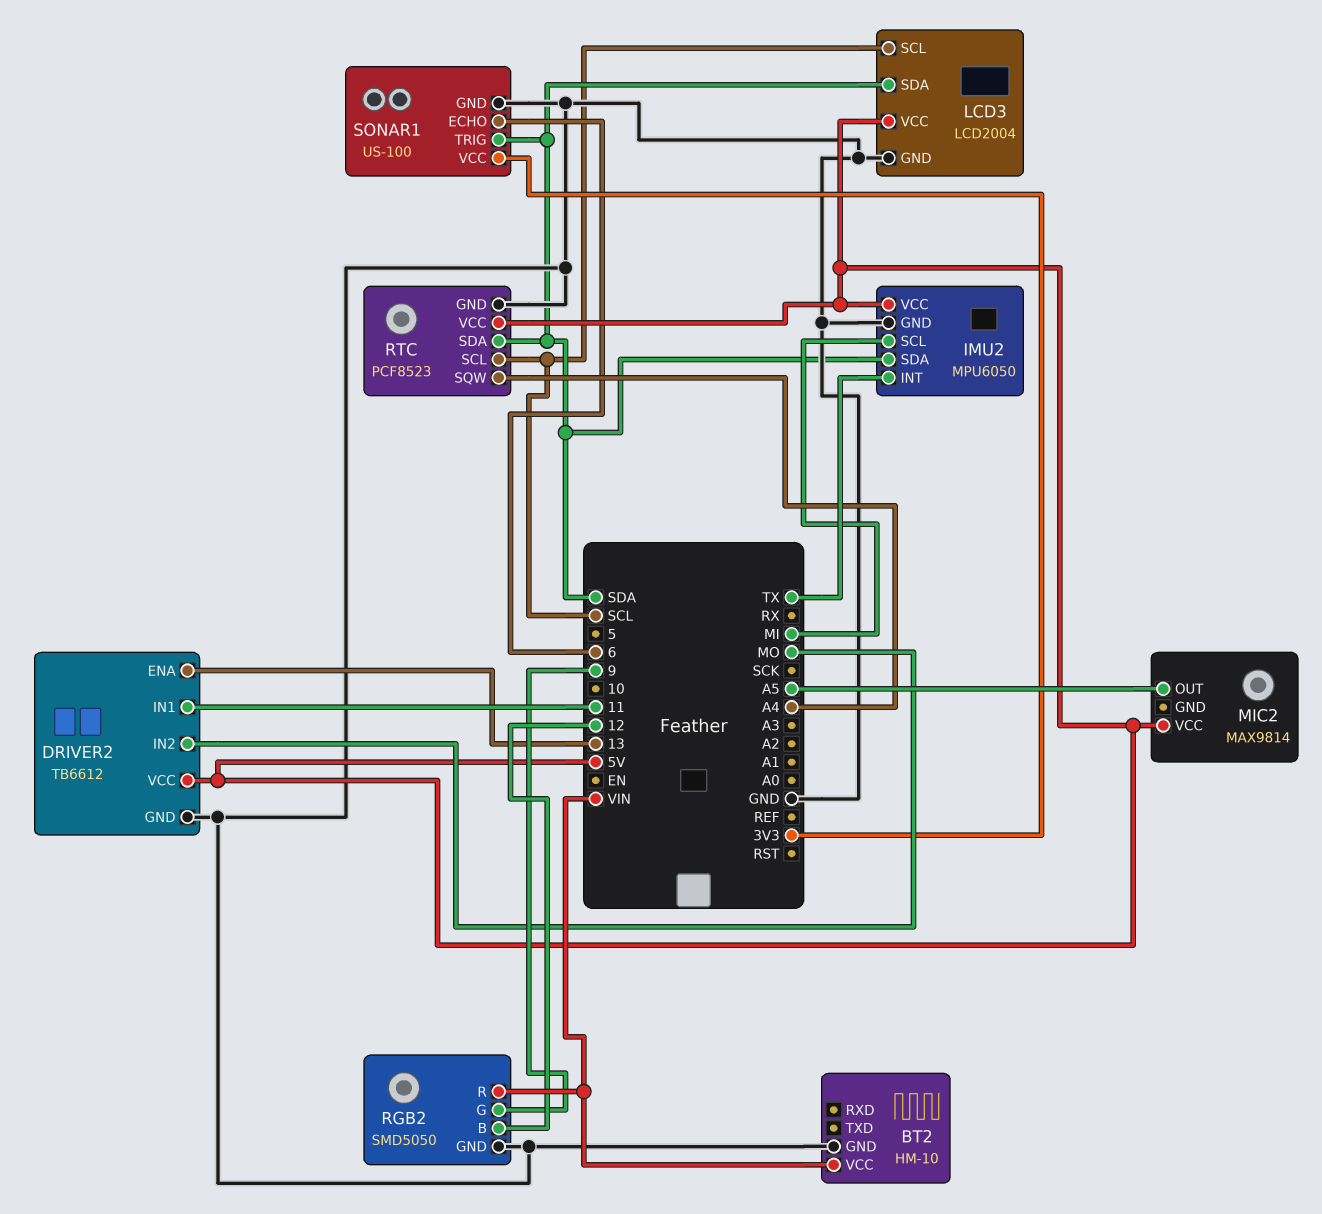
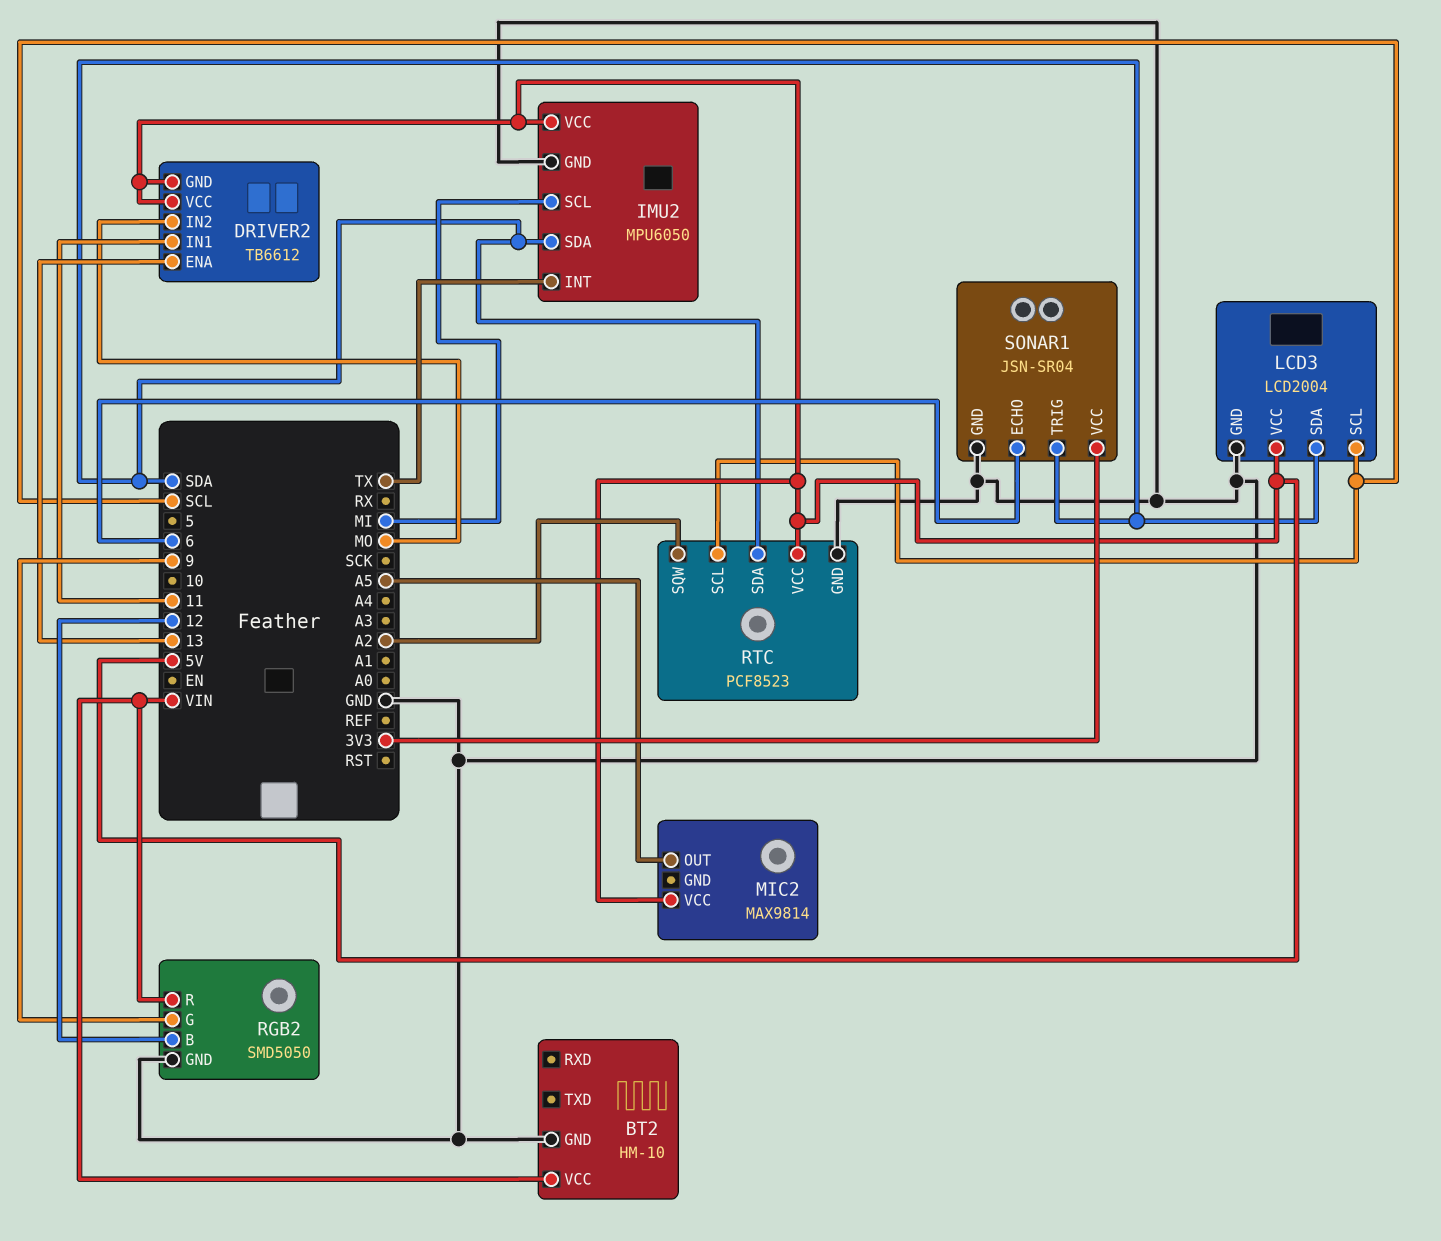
DRIVER2 pin GND: GND -> 5V
RTC pin SQW: A4 -> A2
SONAR1: US-100 -> JSN-SR04

